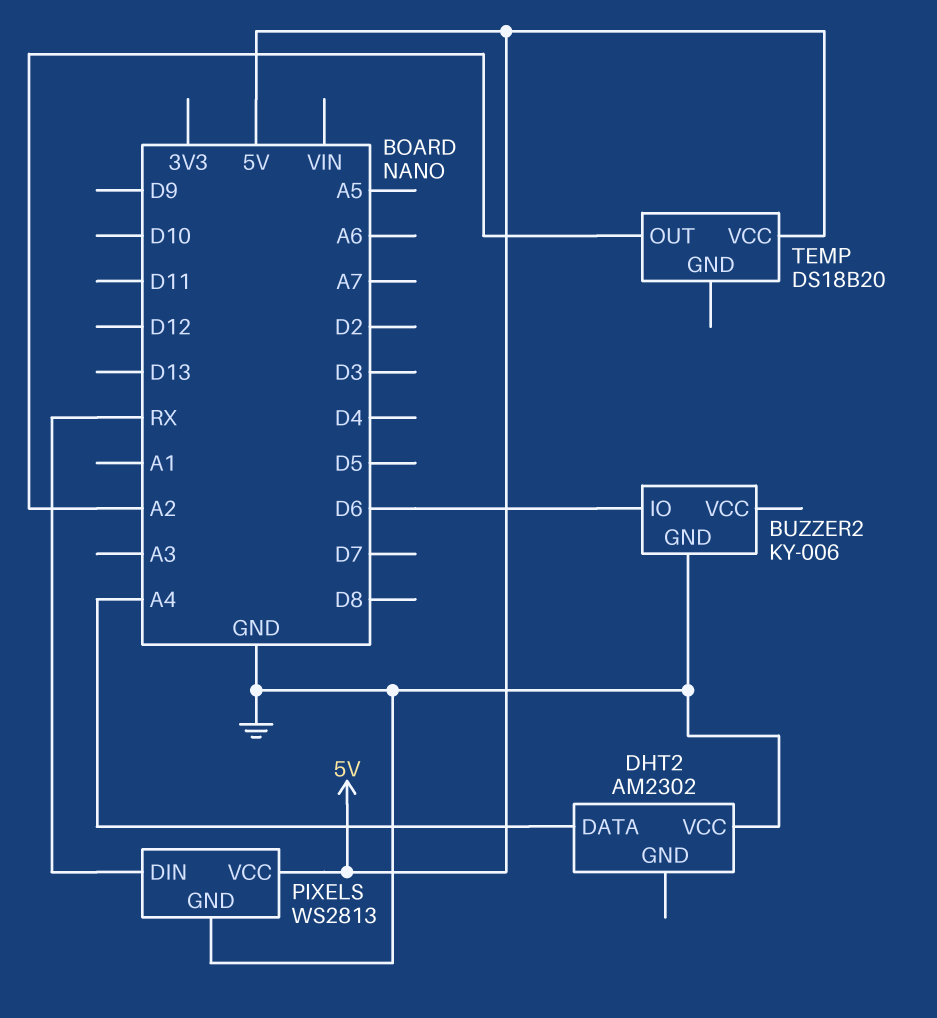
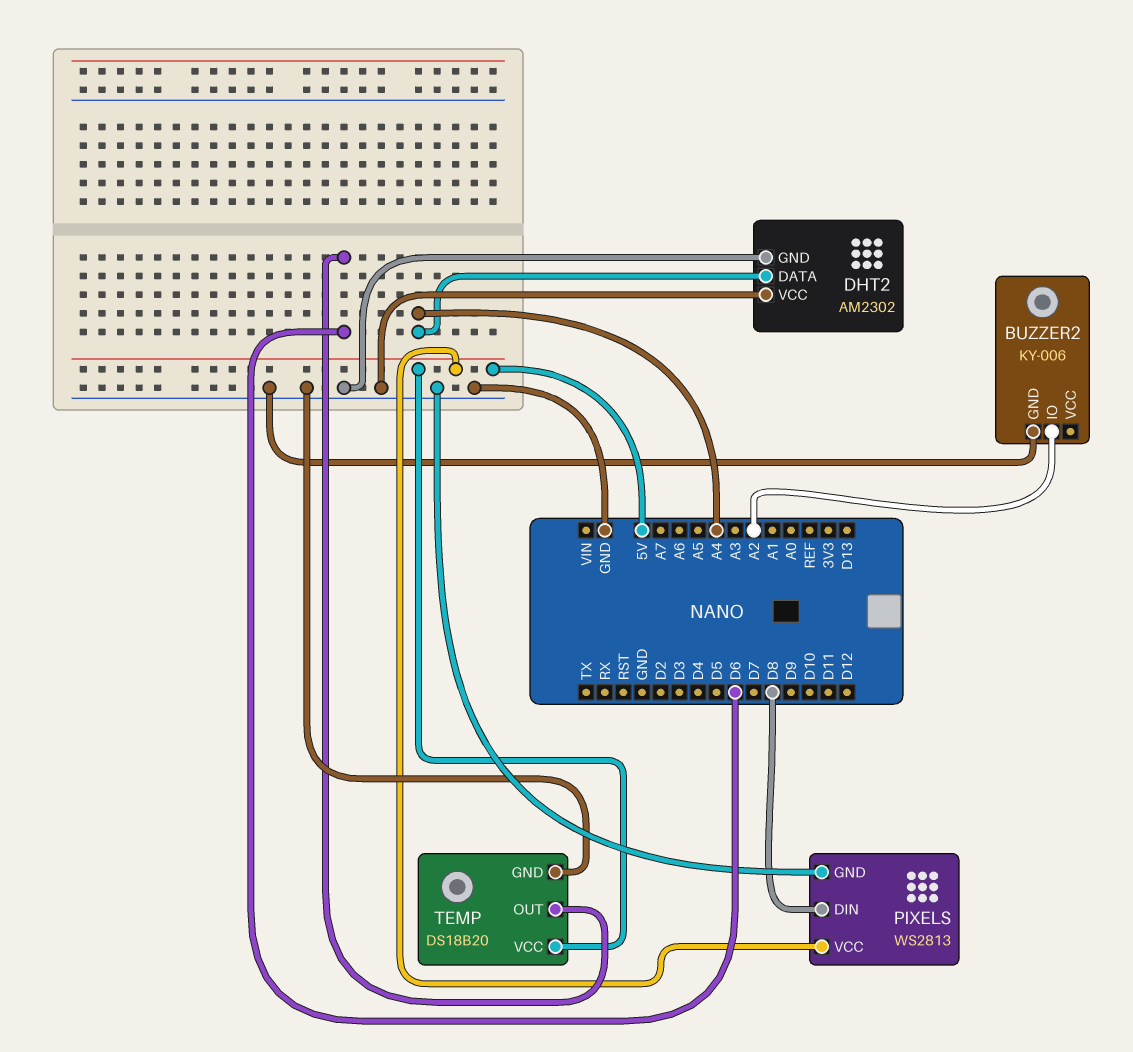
BUZZER2 pin IO: D6 -> A2
DHT2 pin GND: none -> GND
PIXELS pin DIN: RX -> D8
TEMP pin GND: none -> GND
TEMP pin OUT: A2 -> D6

